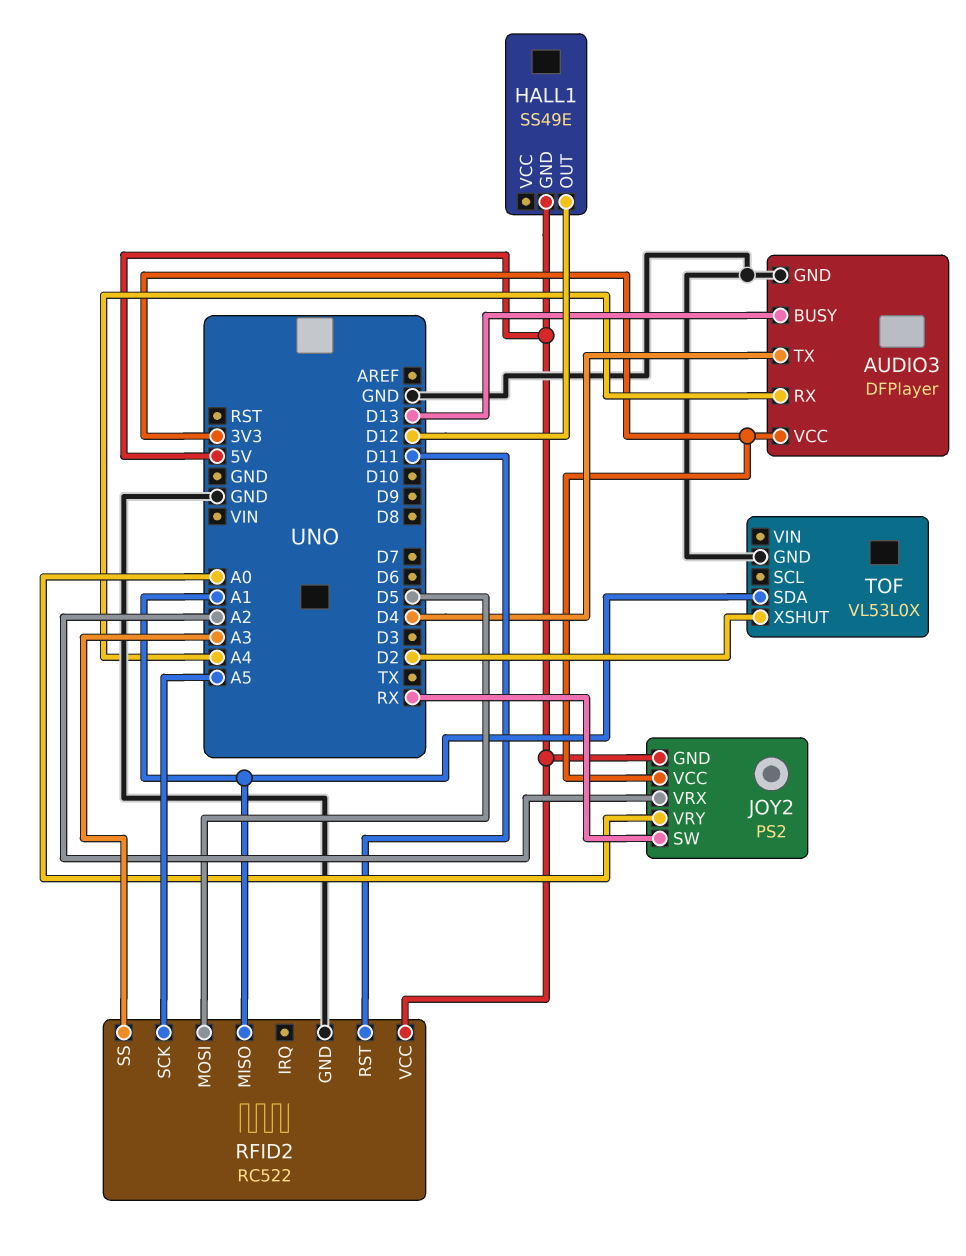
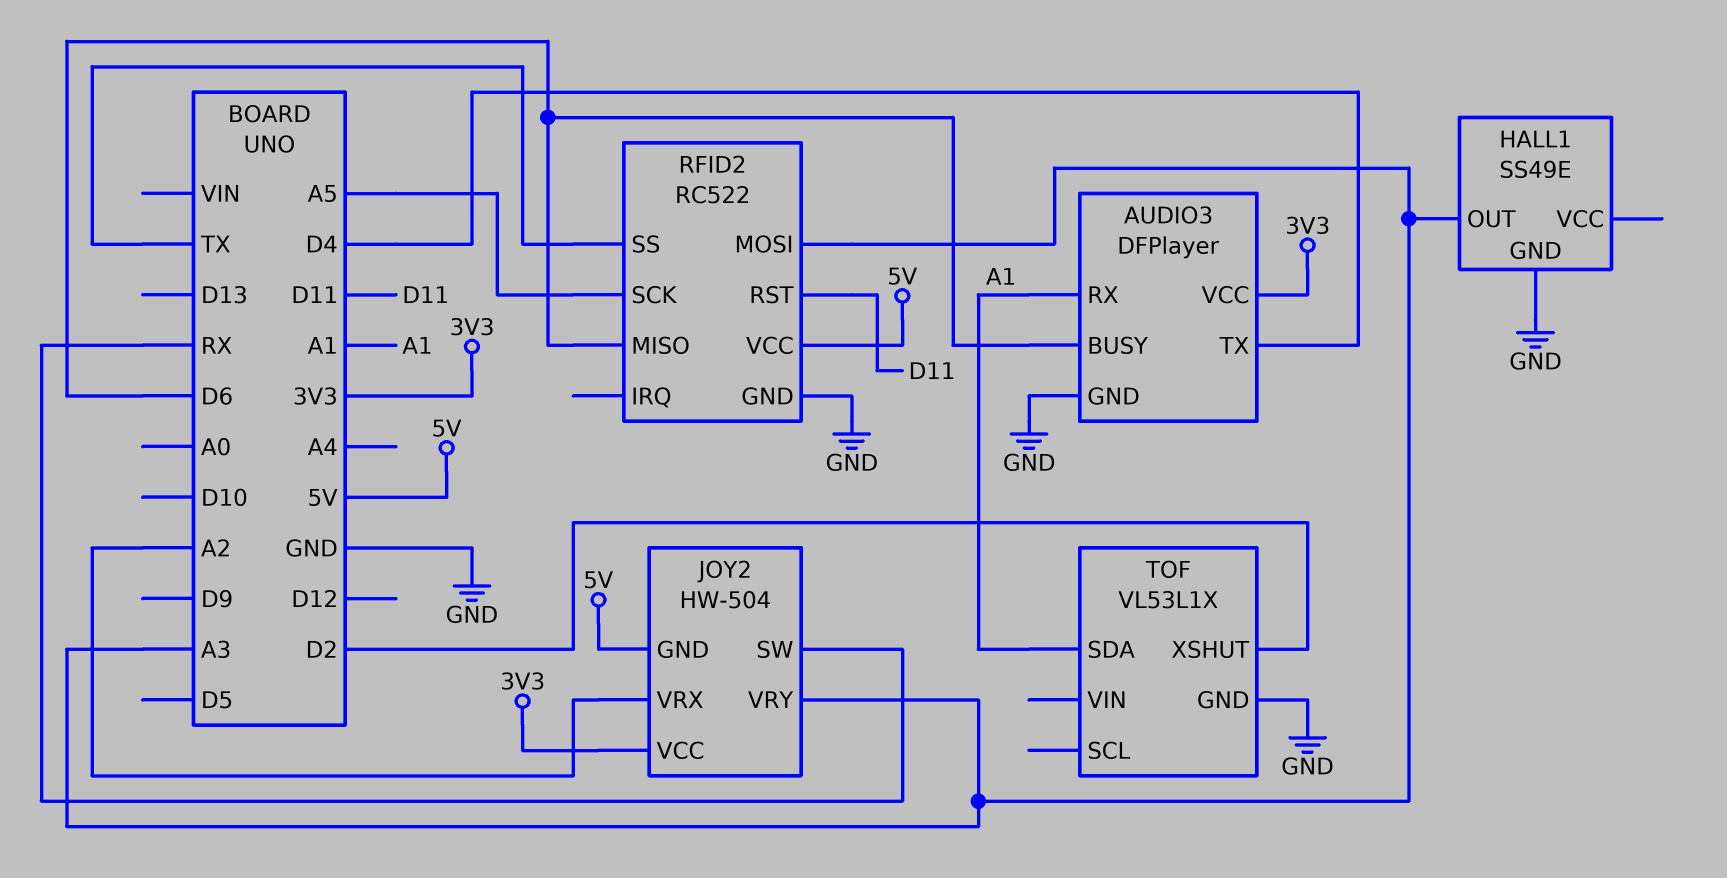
AUDIO3 pin BUSY: D13 -> D6
AUDIO3 pin RX: A4 -> A1
HALL1 pin GND: 5V -> GND
HALL1 pin OUT: D12 -> A3
JOY2: PS2 -> HW-504
JOY2 pin VRY: A0 -> A3
RFID2 pin MISO: A1 -> D6
RFID2 pin MOSI: D5 -> A3
RFID2 pin SS: A3 -> TX
TOF: VL53L0X -> VL53L1X

